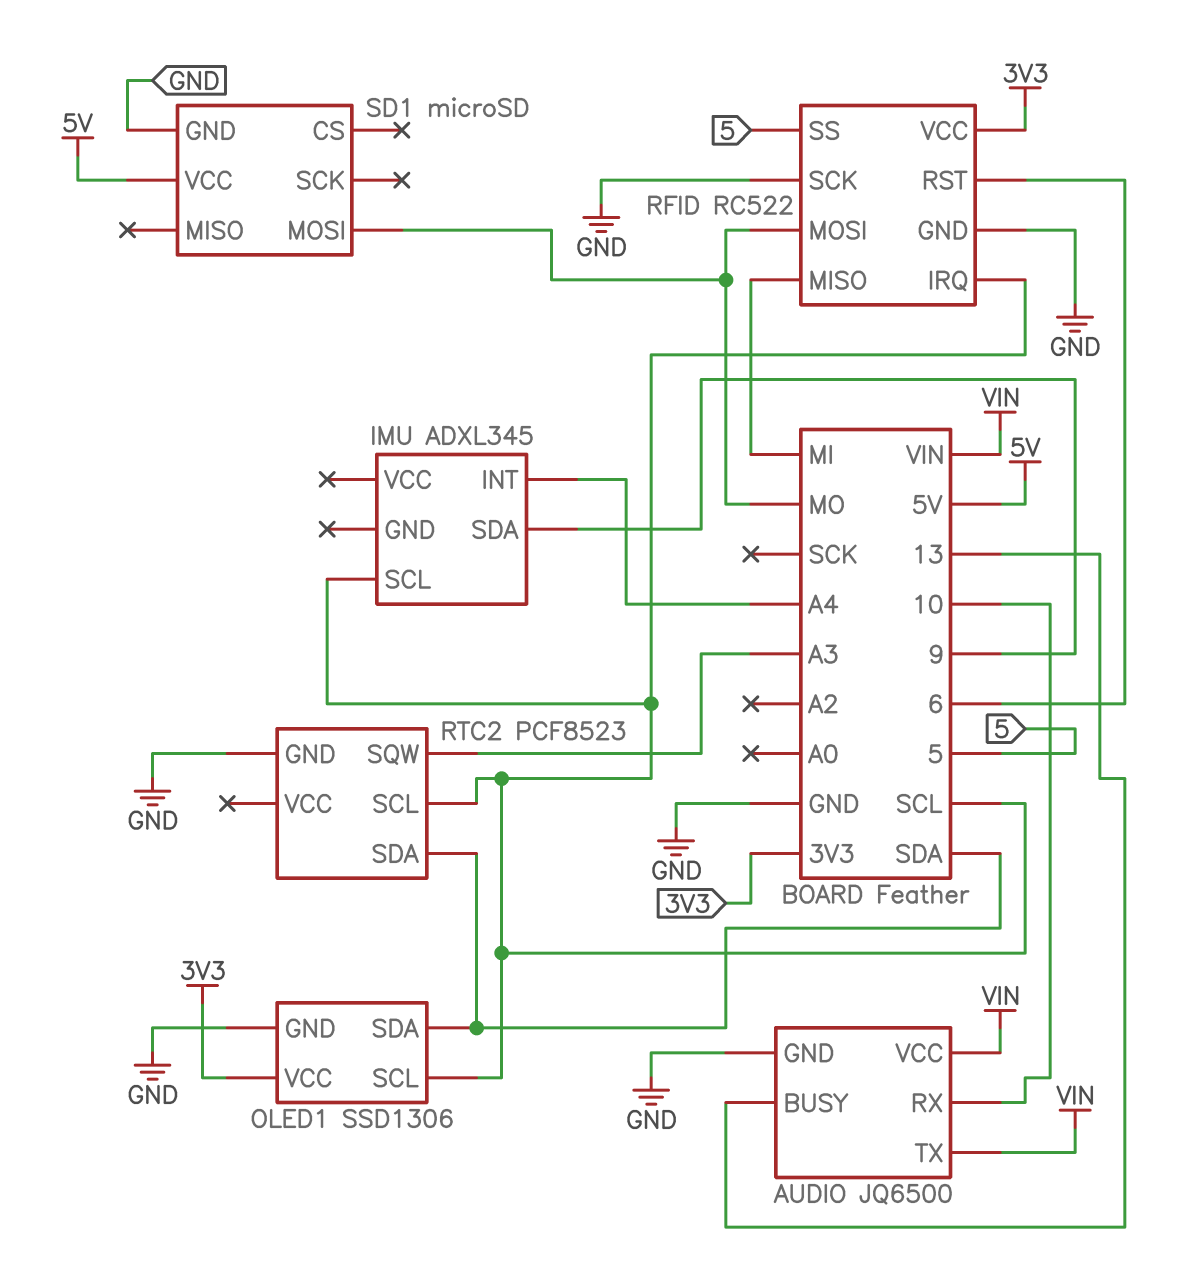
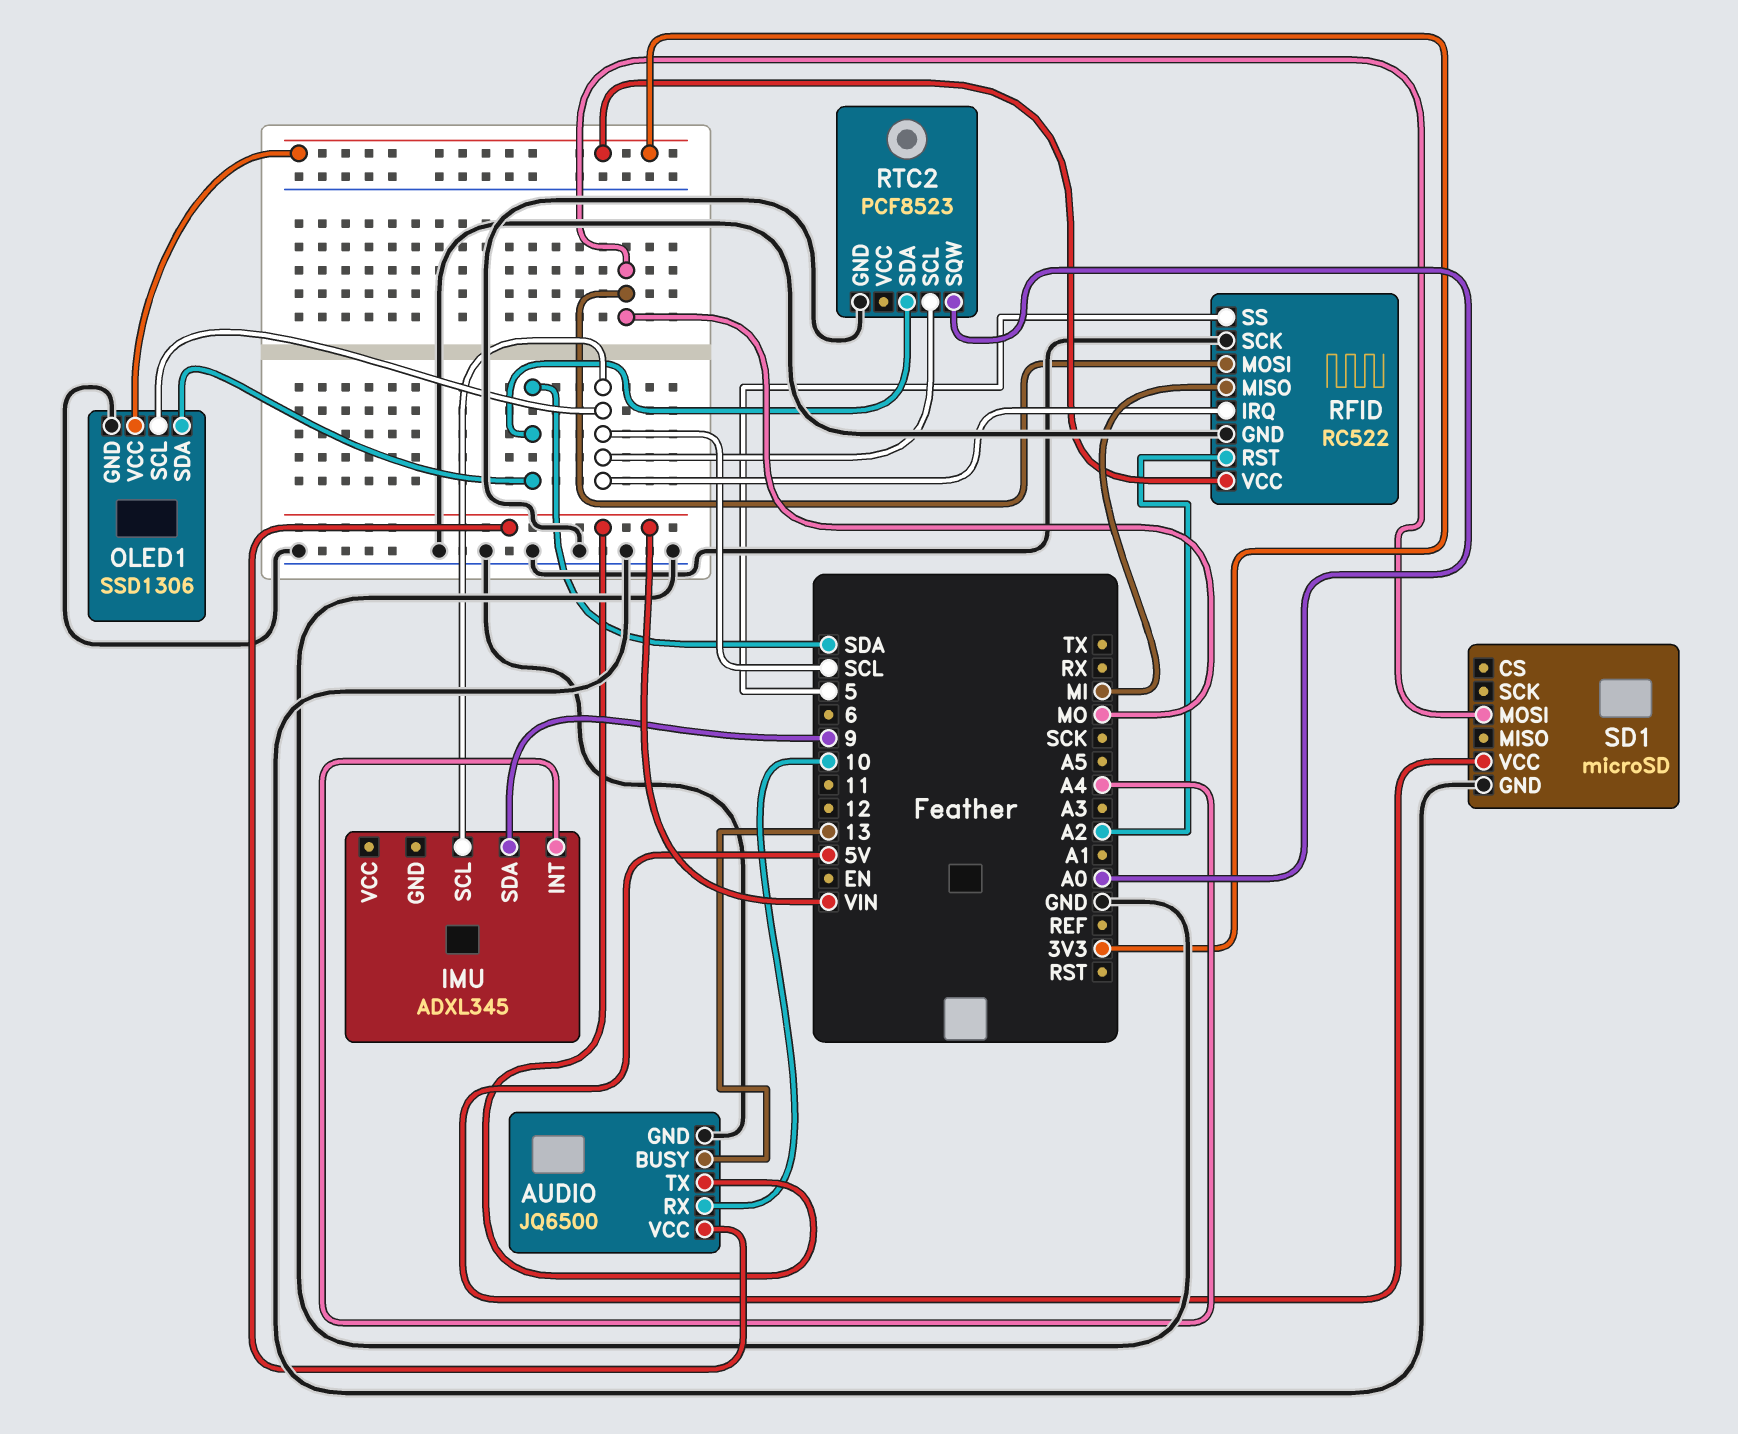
RFID pin RST: 6 -> A2
RTC2 pin SQW: A3 -> A0

